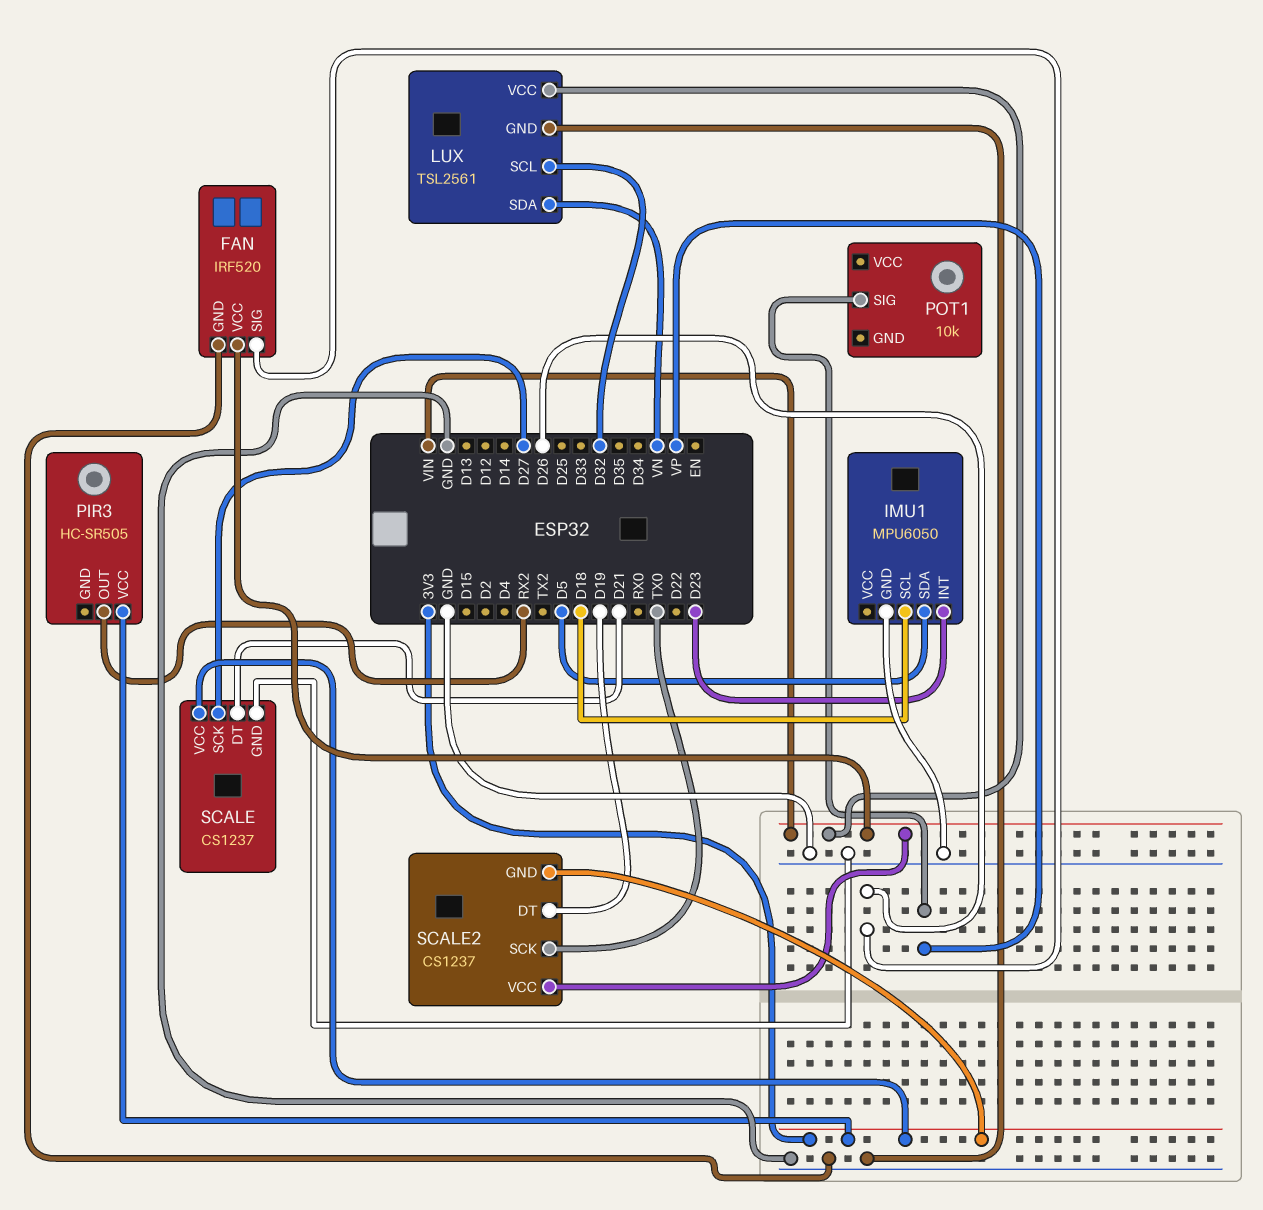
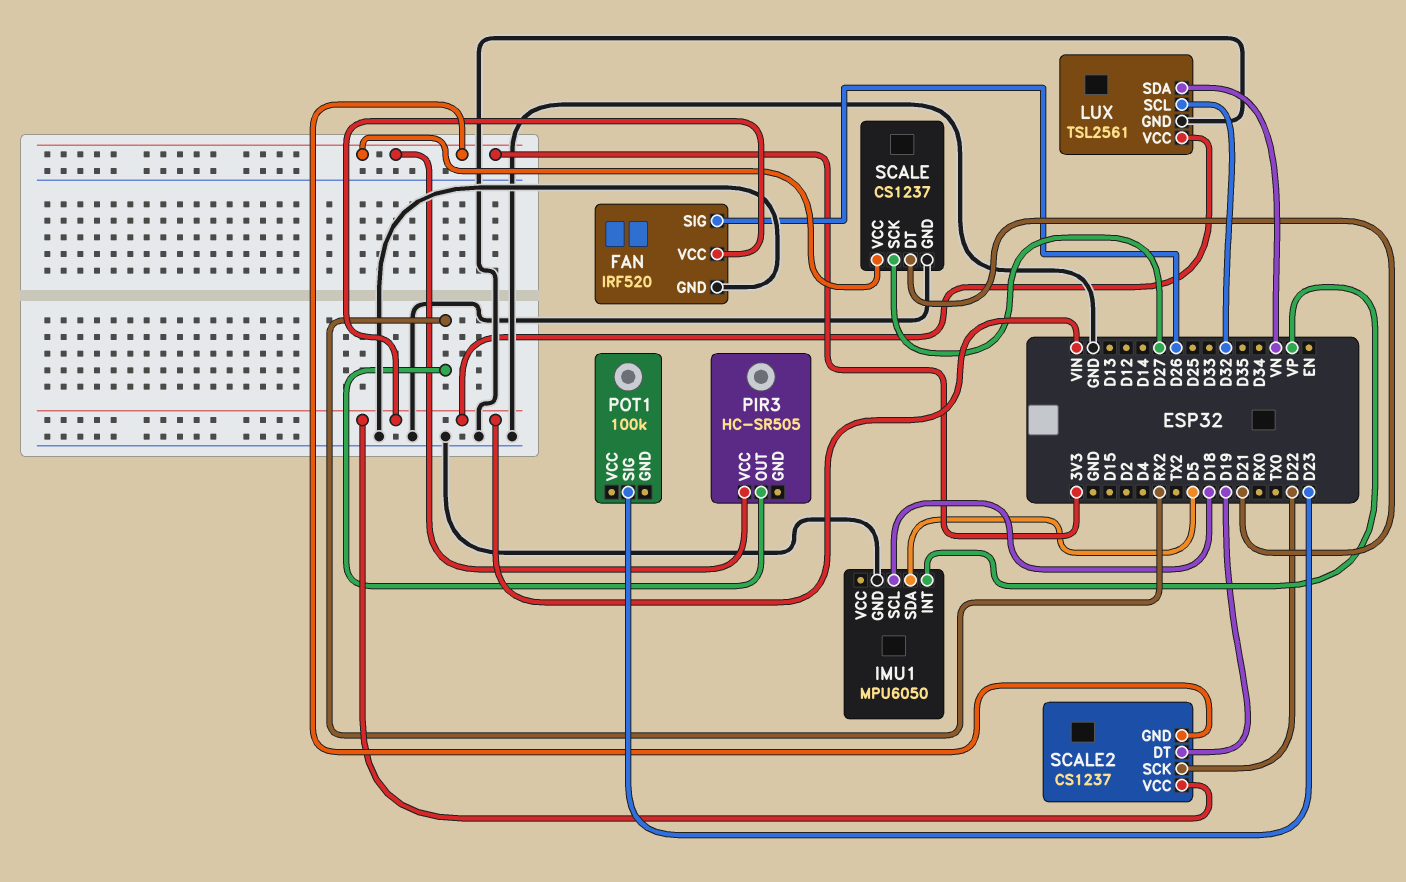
IMU1 pin INT: D23 -> VP
POT1: 10k -> 100k
POT1 pin SIG: VP -> D23
SCALE2 pin SCK: TX0 -> D22

